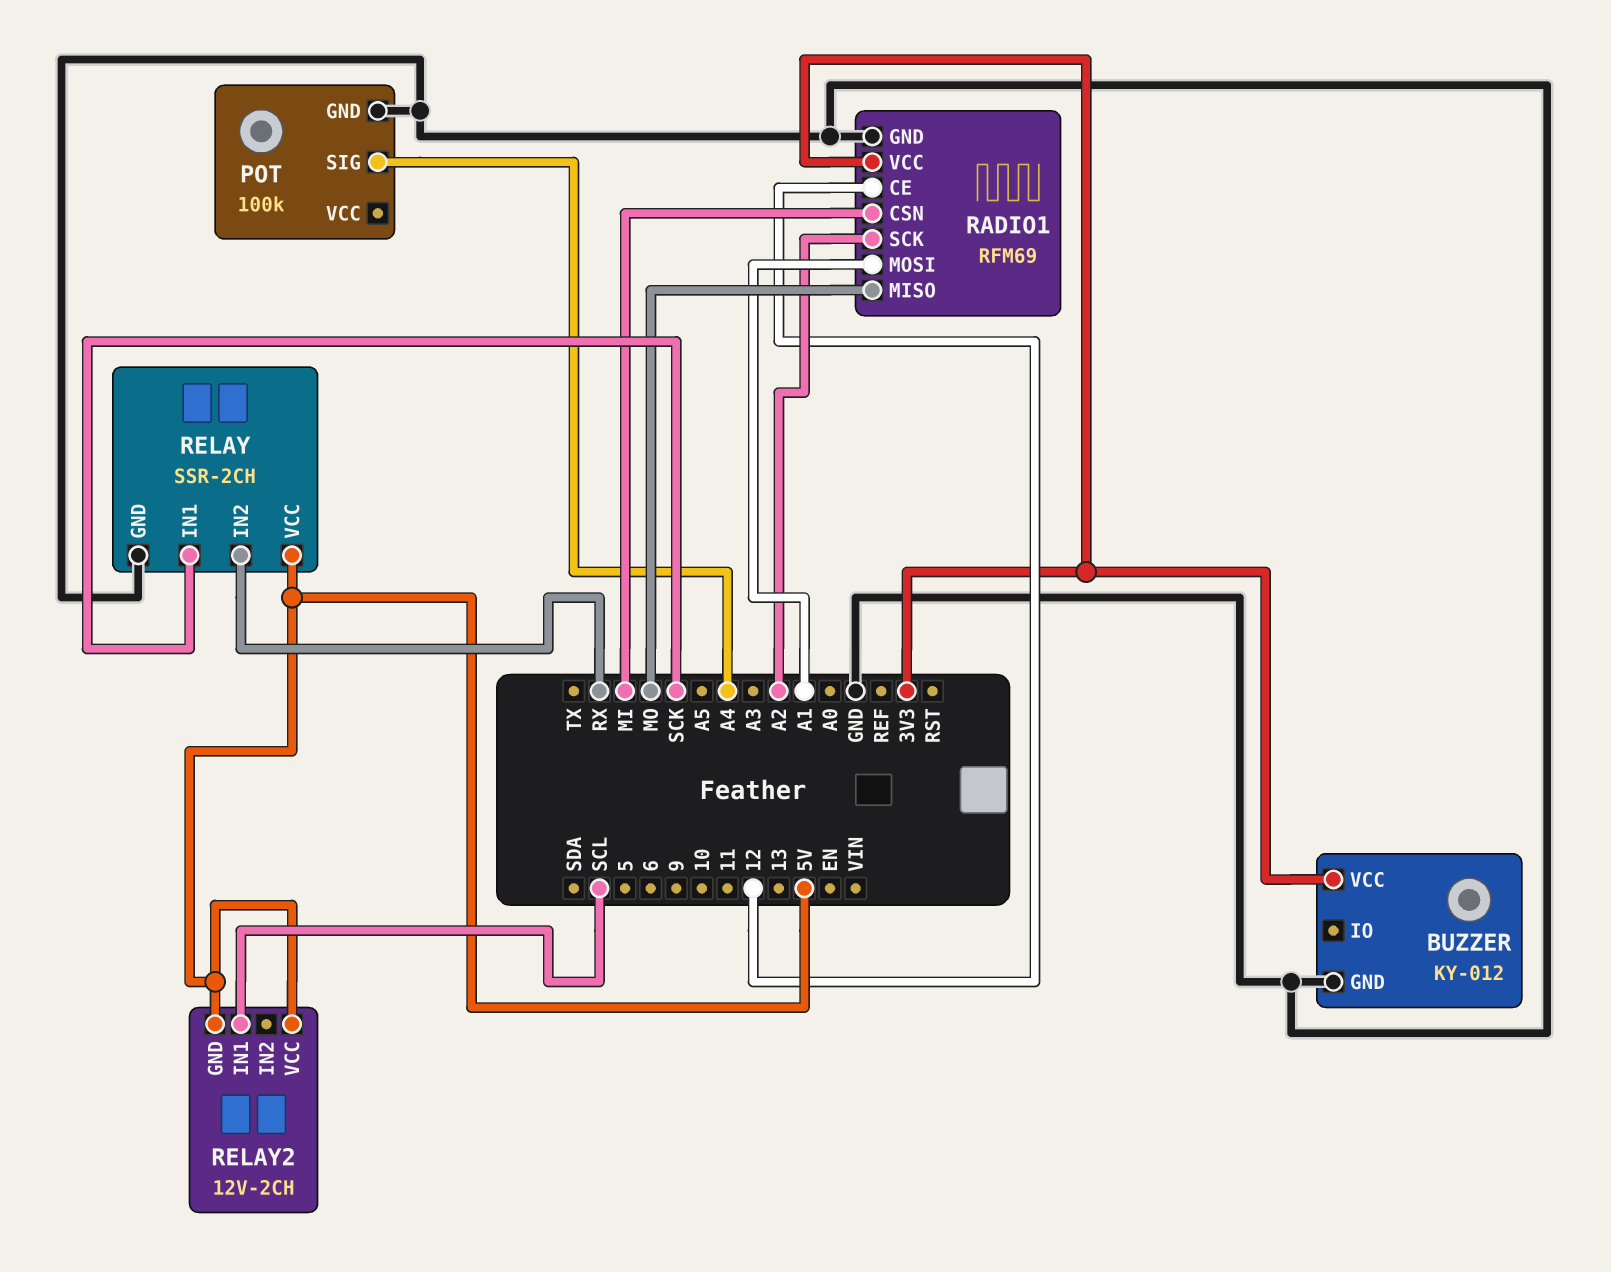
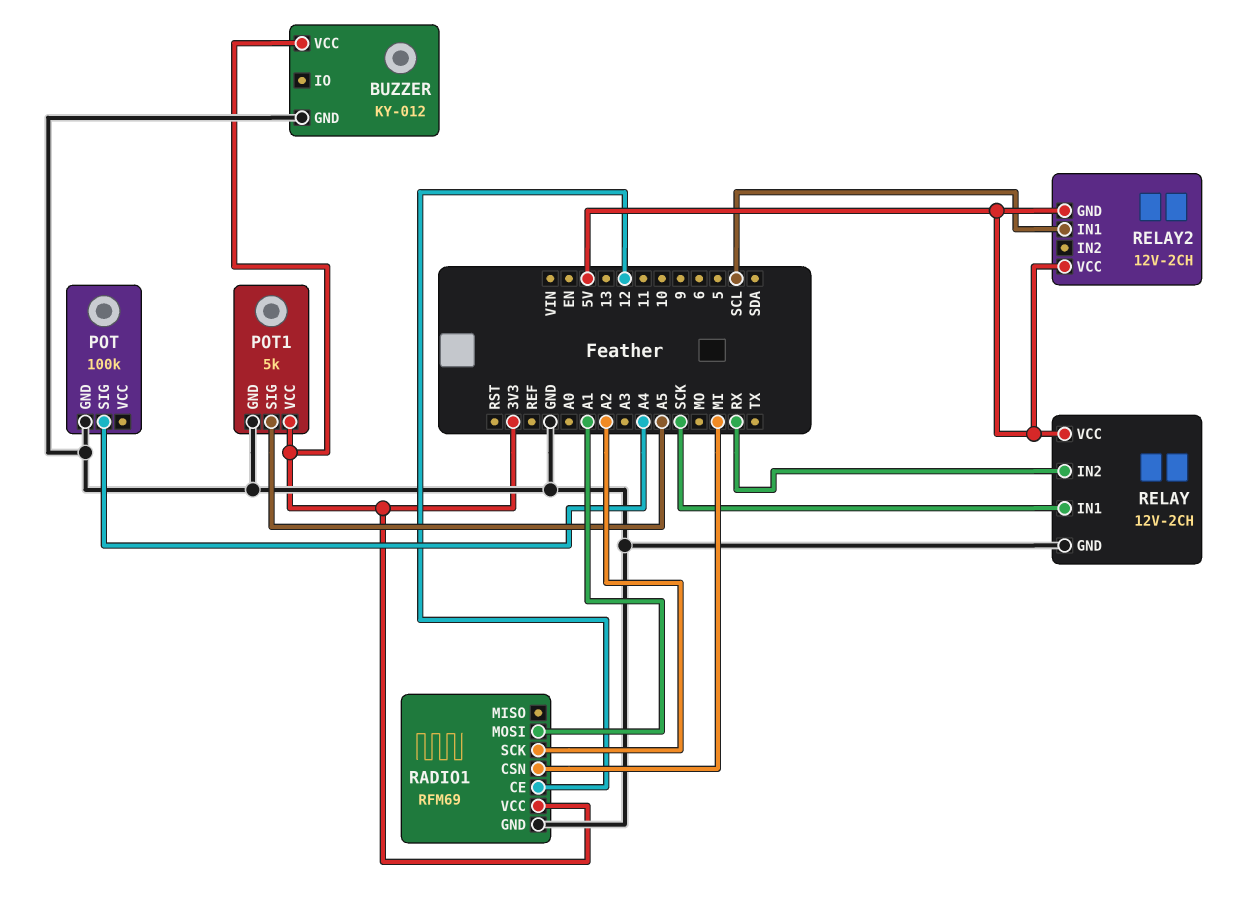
POT1: none -> 5k
POT1 pin GND: none -> GND
POT1 pin SIG: none -> A5
POT1 pin VCC: none -> 3V3
RADIO1 pin MISO: MO -> none
RELAY: SSR-2CH -> 12V-2CH

